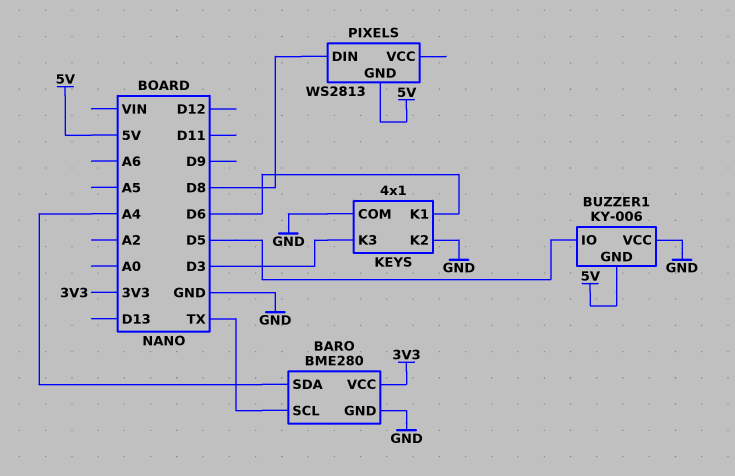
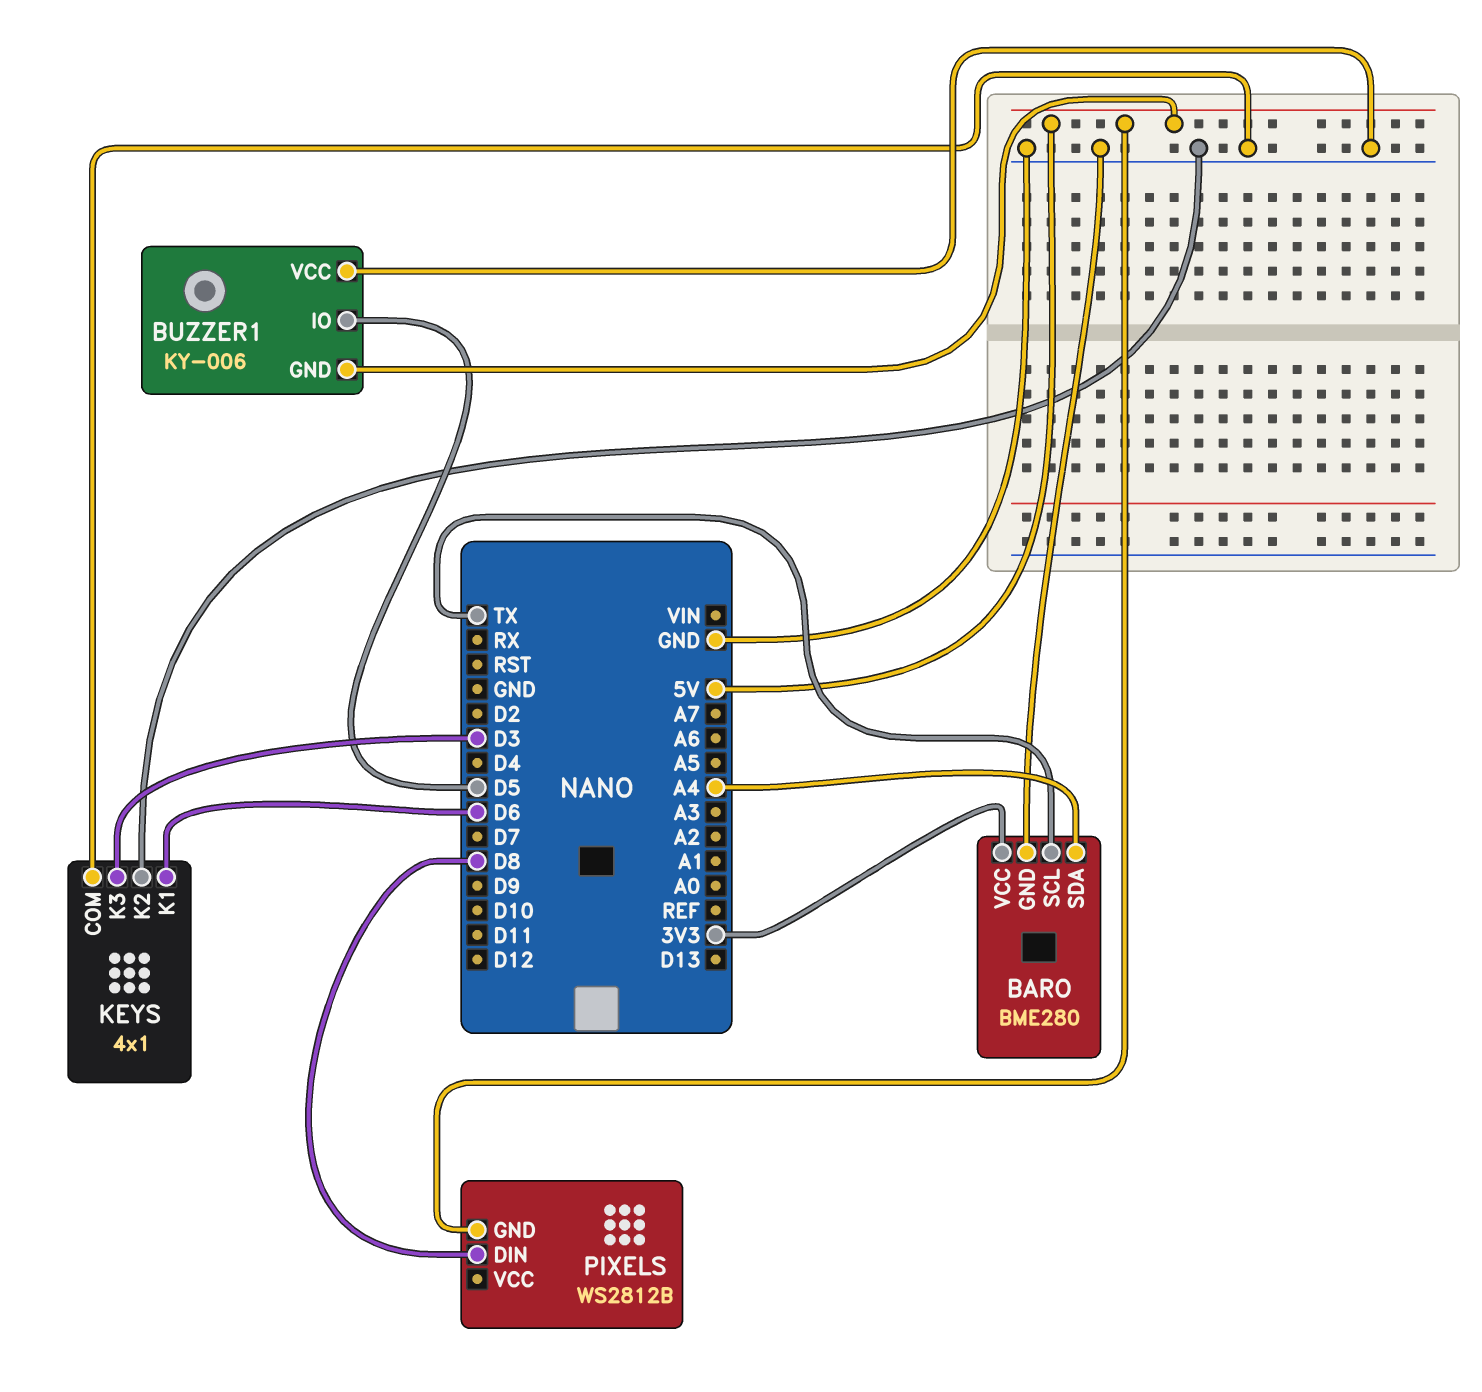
PIXELS: WS2813 -> WS2812B

